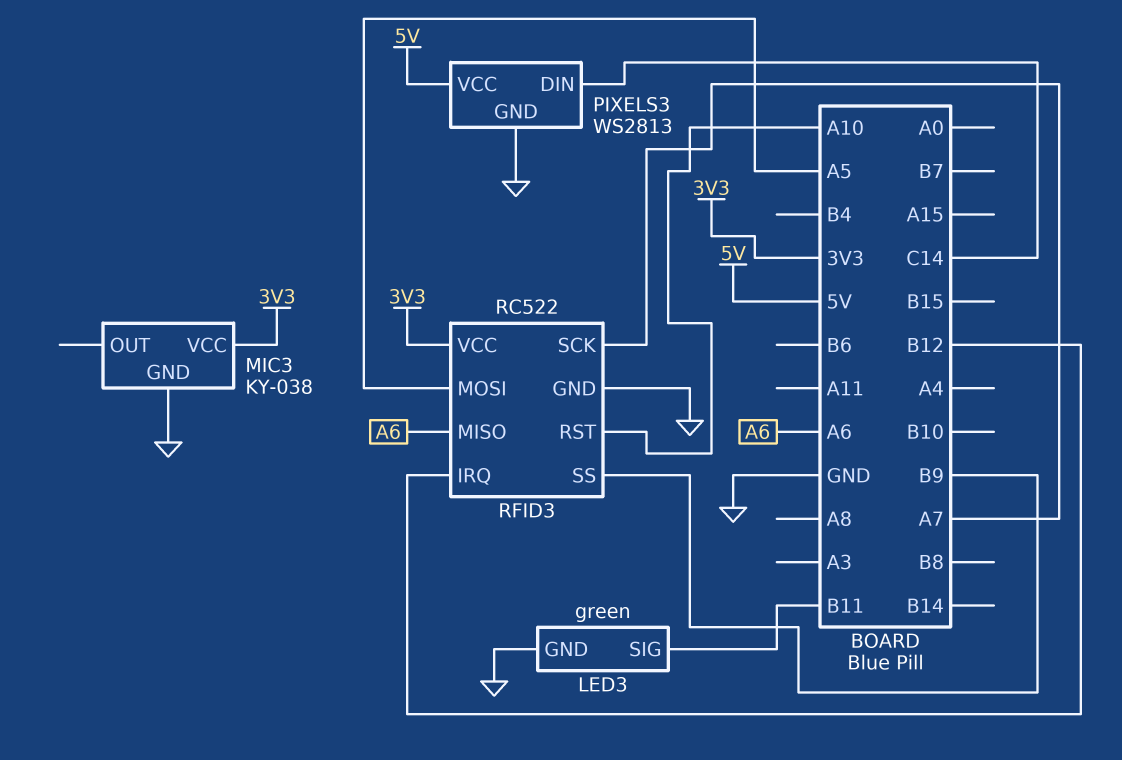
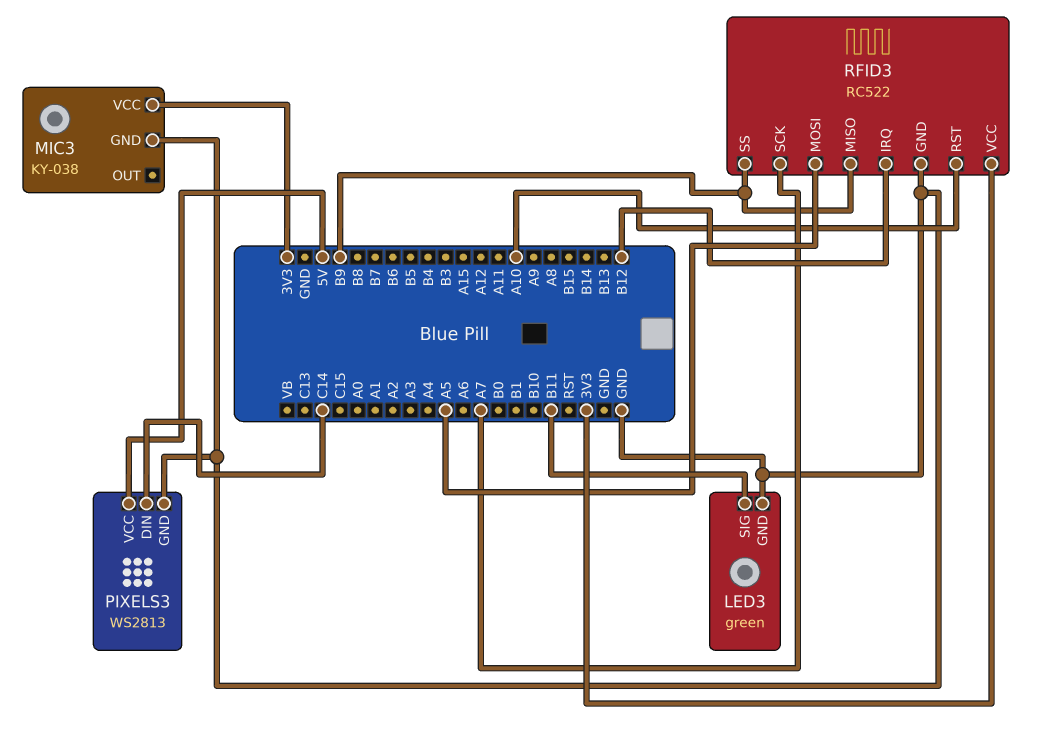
RFID3 pin MISO: A6 -> B9

